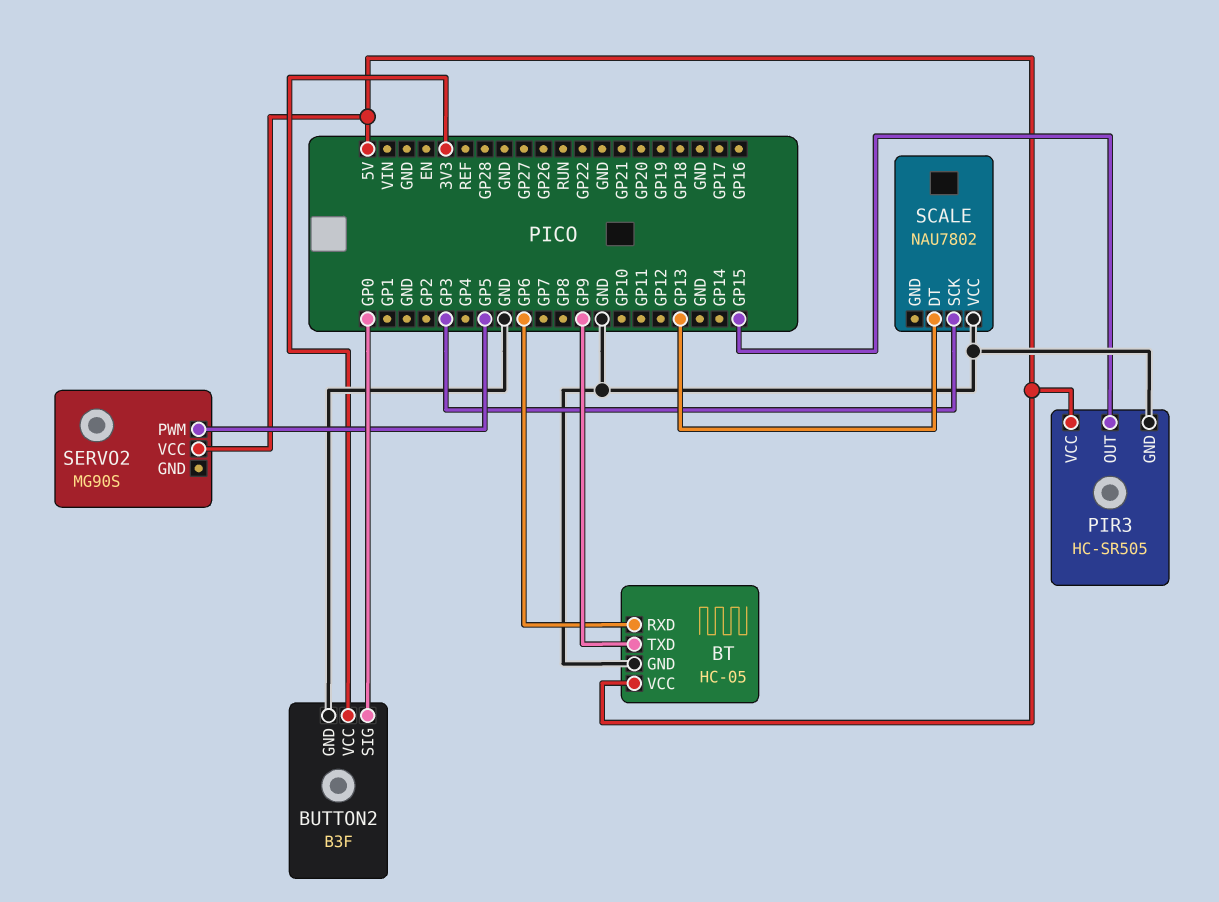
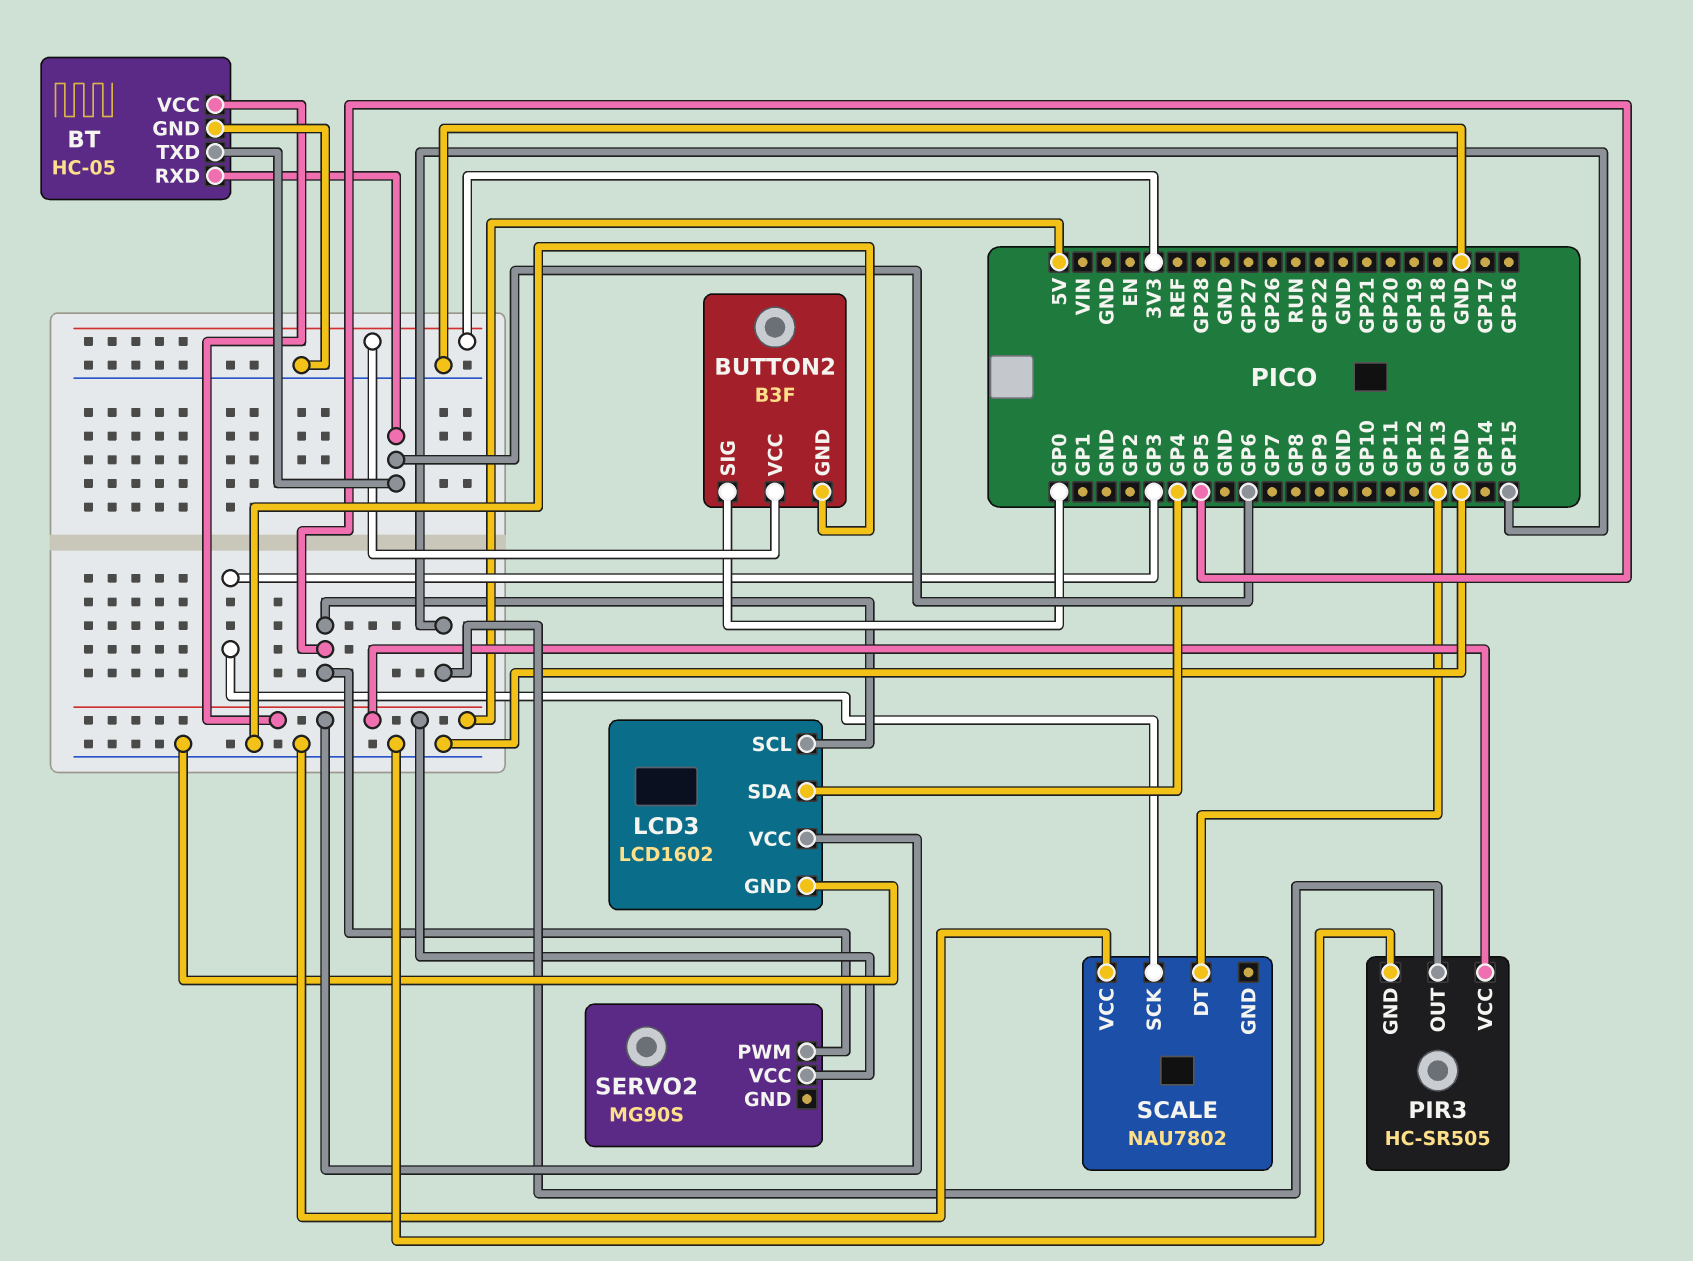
BT pin TXD: GP9 -> GP6
LCD3: none -> LCD1602
LCD3 pin GND: none -> GND
LCD3 pin SCL: none -> GP5
LCD3 pin SDA: none -> GP4
LCD3 pin VCC: none -> 5V

